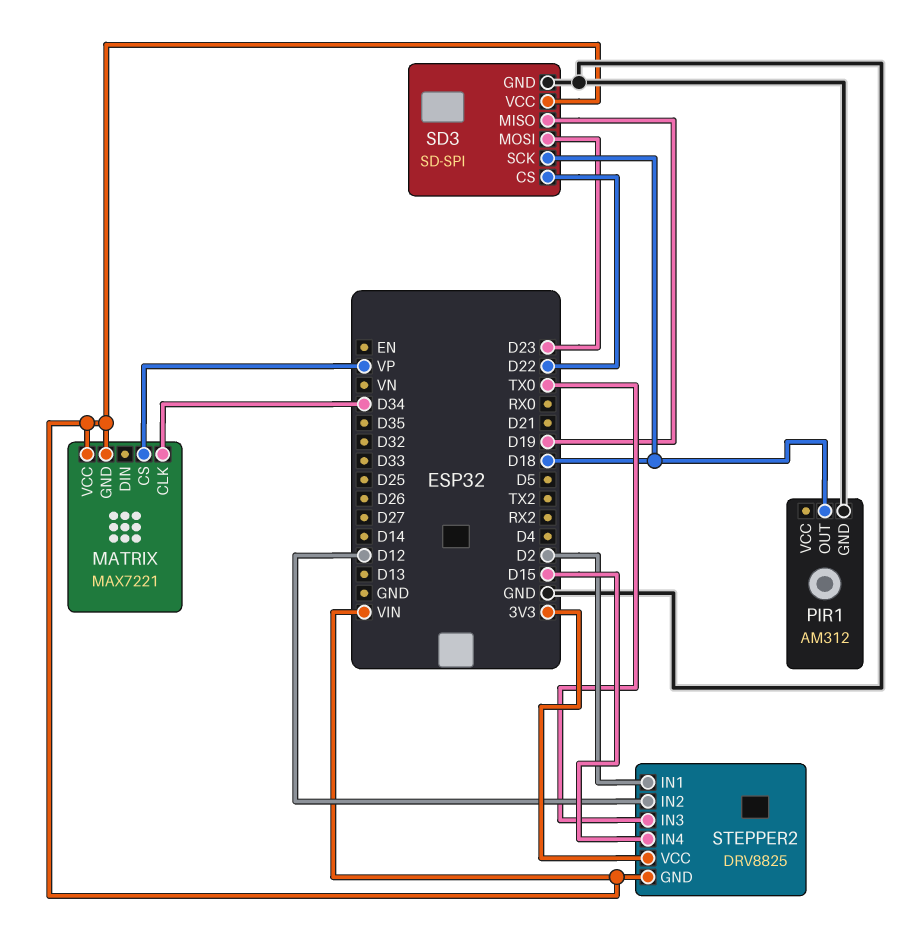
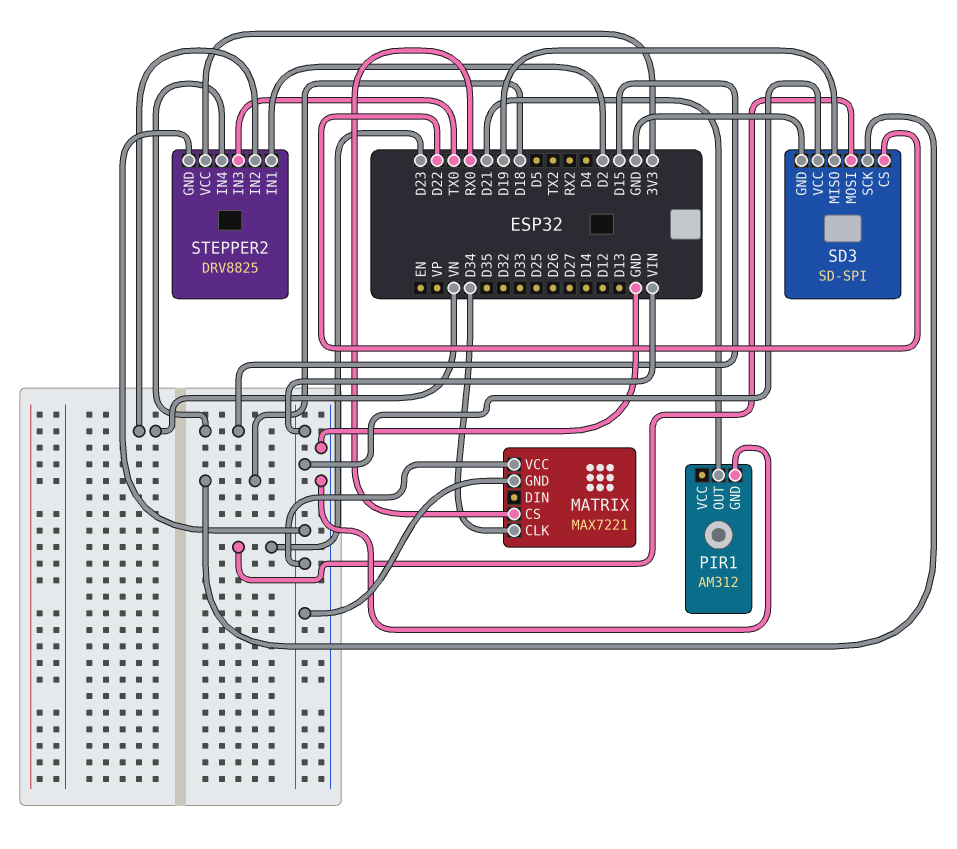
MATRIX pin CS: VP -> RX0
PIR1 pin OUT: D18 -> D21
STEPPER2 pin IN2: D12 -> VN

